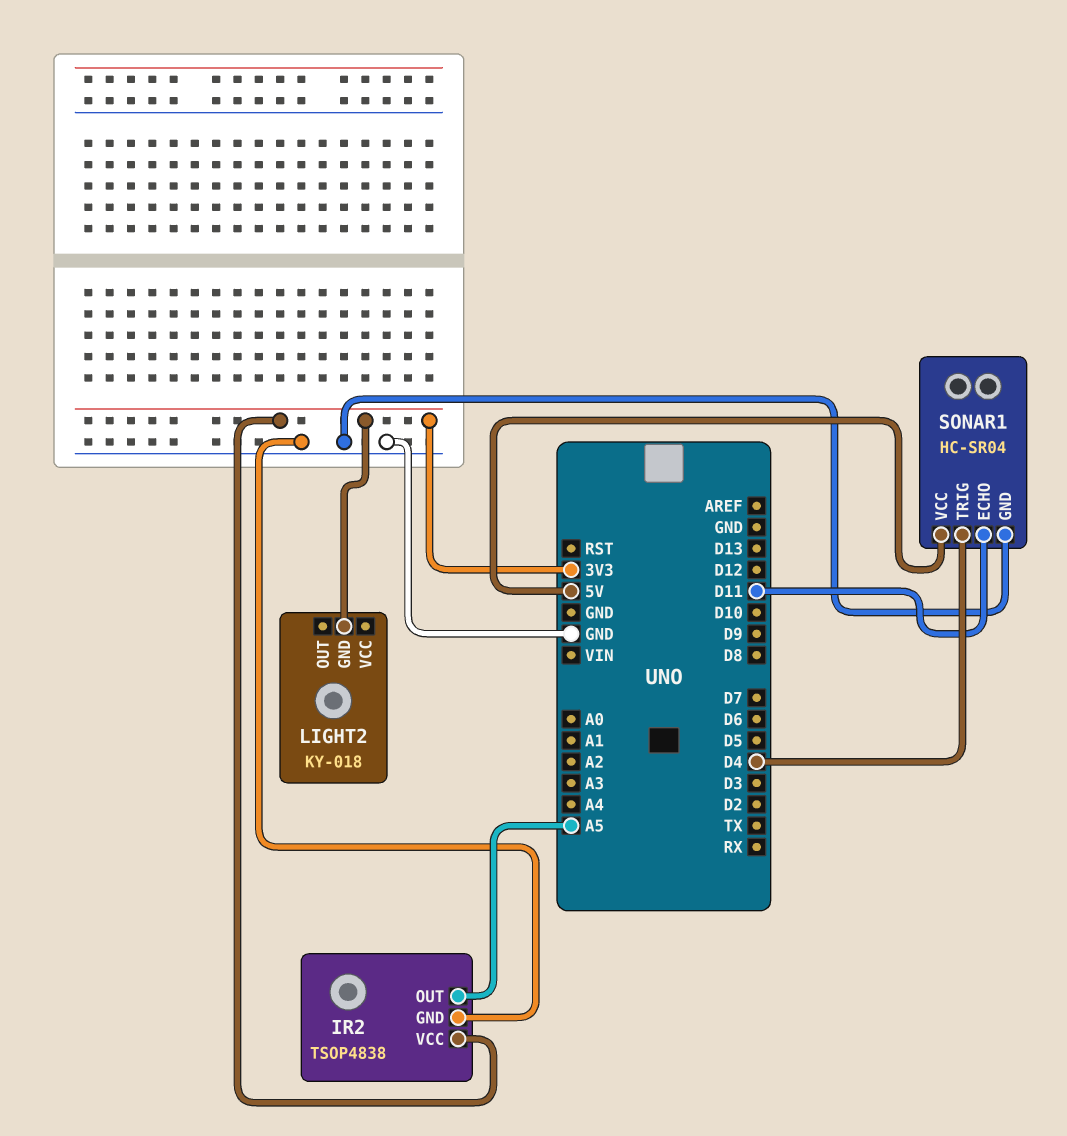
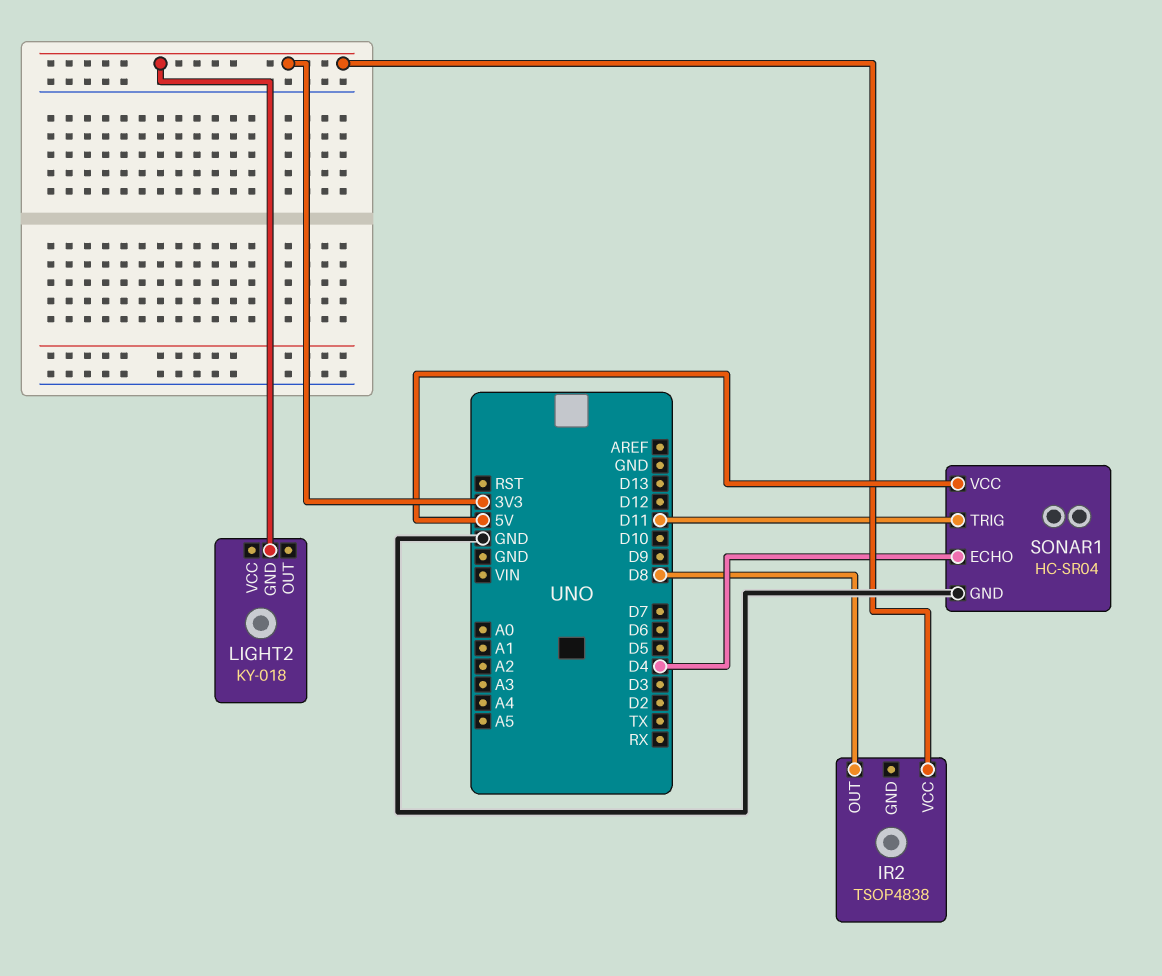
IR2 pin GND: GND -> none
IR2 pin OUT: A5 -> D8
SONAR1 pin ECHO: D11 -> D4
SONAR1 pin TRIG: D4 -> D11

